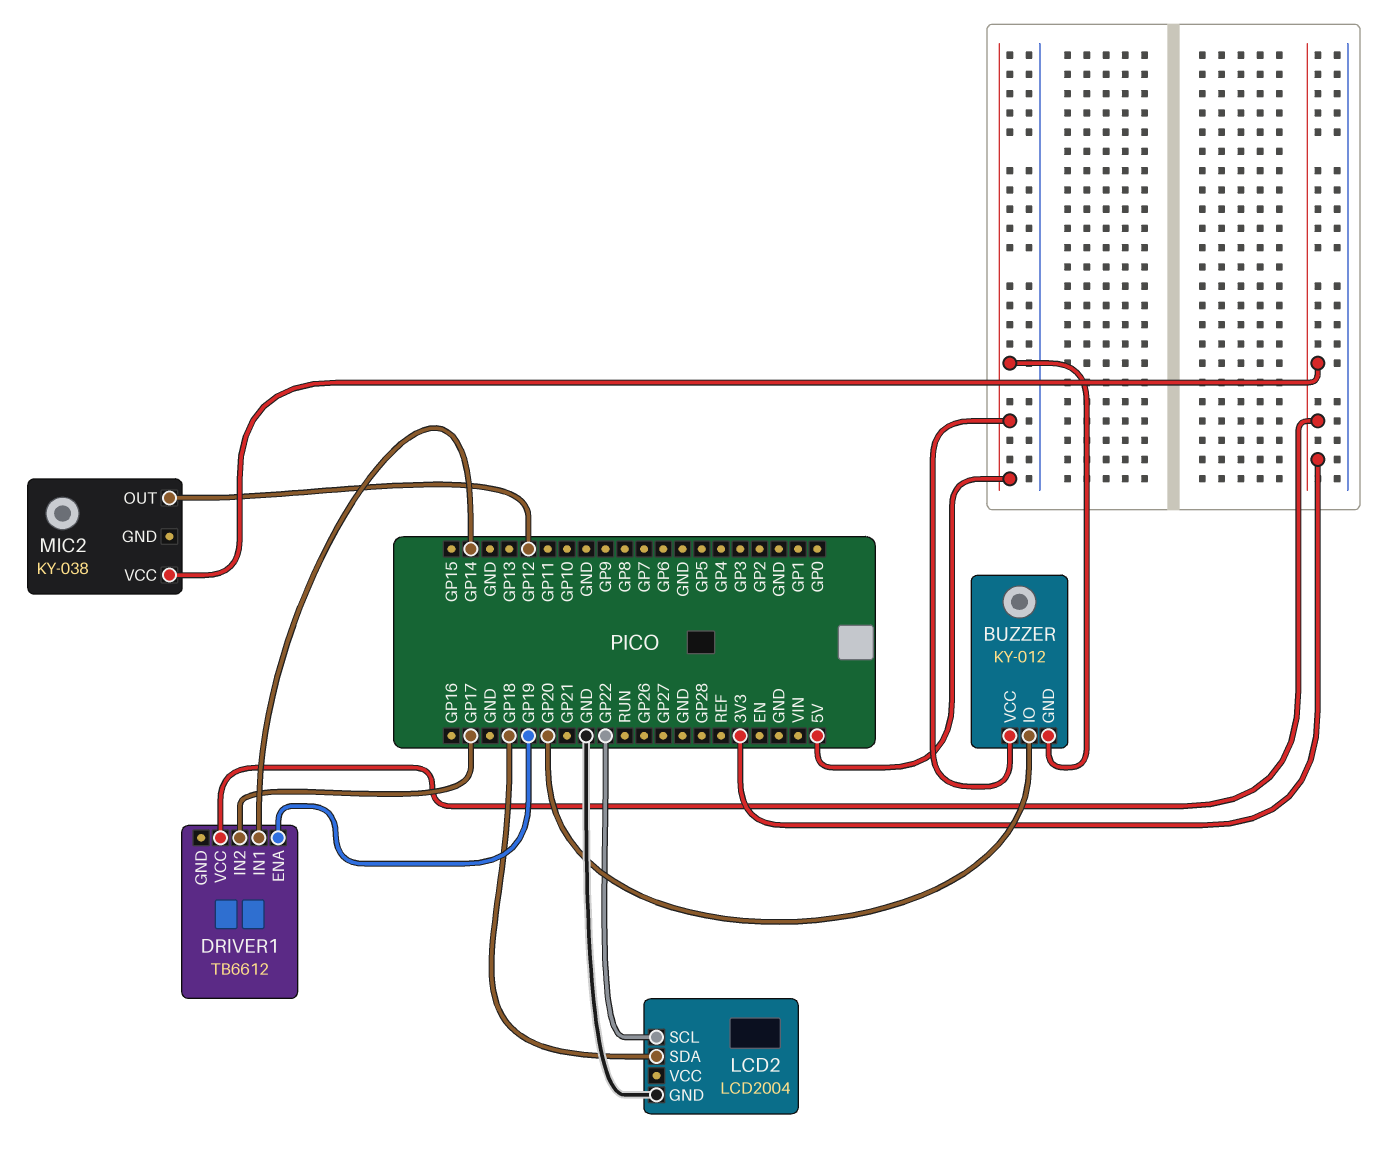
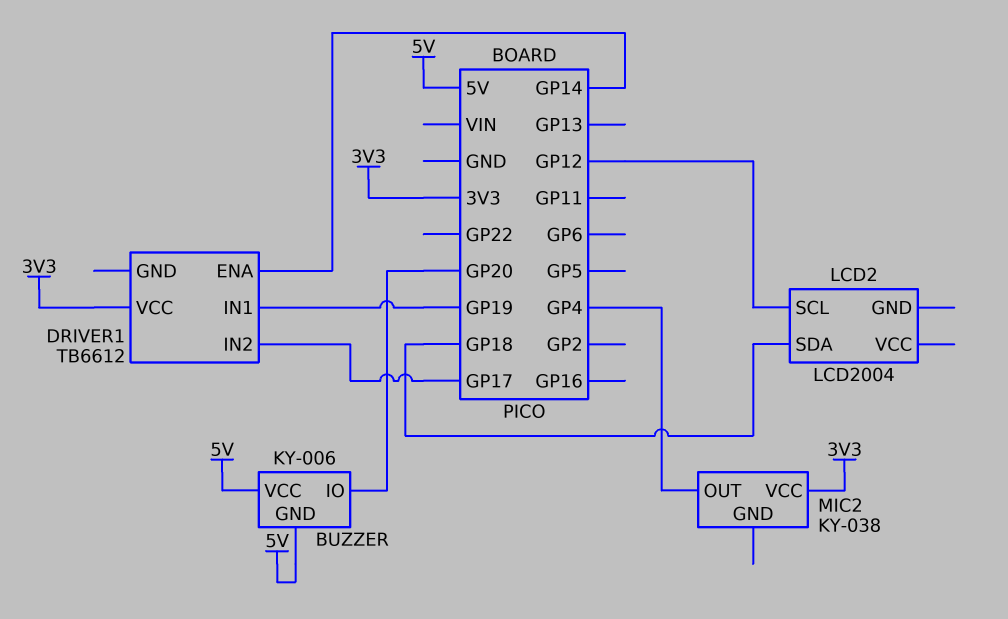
BUZZER: KY-012 -> KY-006
DRIVER1 pin ENA: GP19 -> GP14
DRIVER1 pin IN1: GP14 -> GP19
LCD2 pin GND: GND -> none
LCD2 pin SCL: GP22 -> GP12
MIC2 pin OUT: GP12 -> GP4

